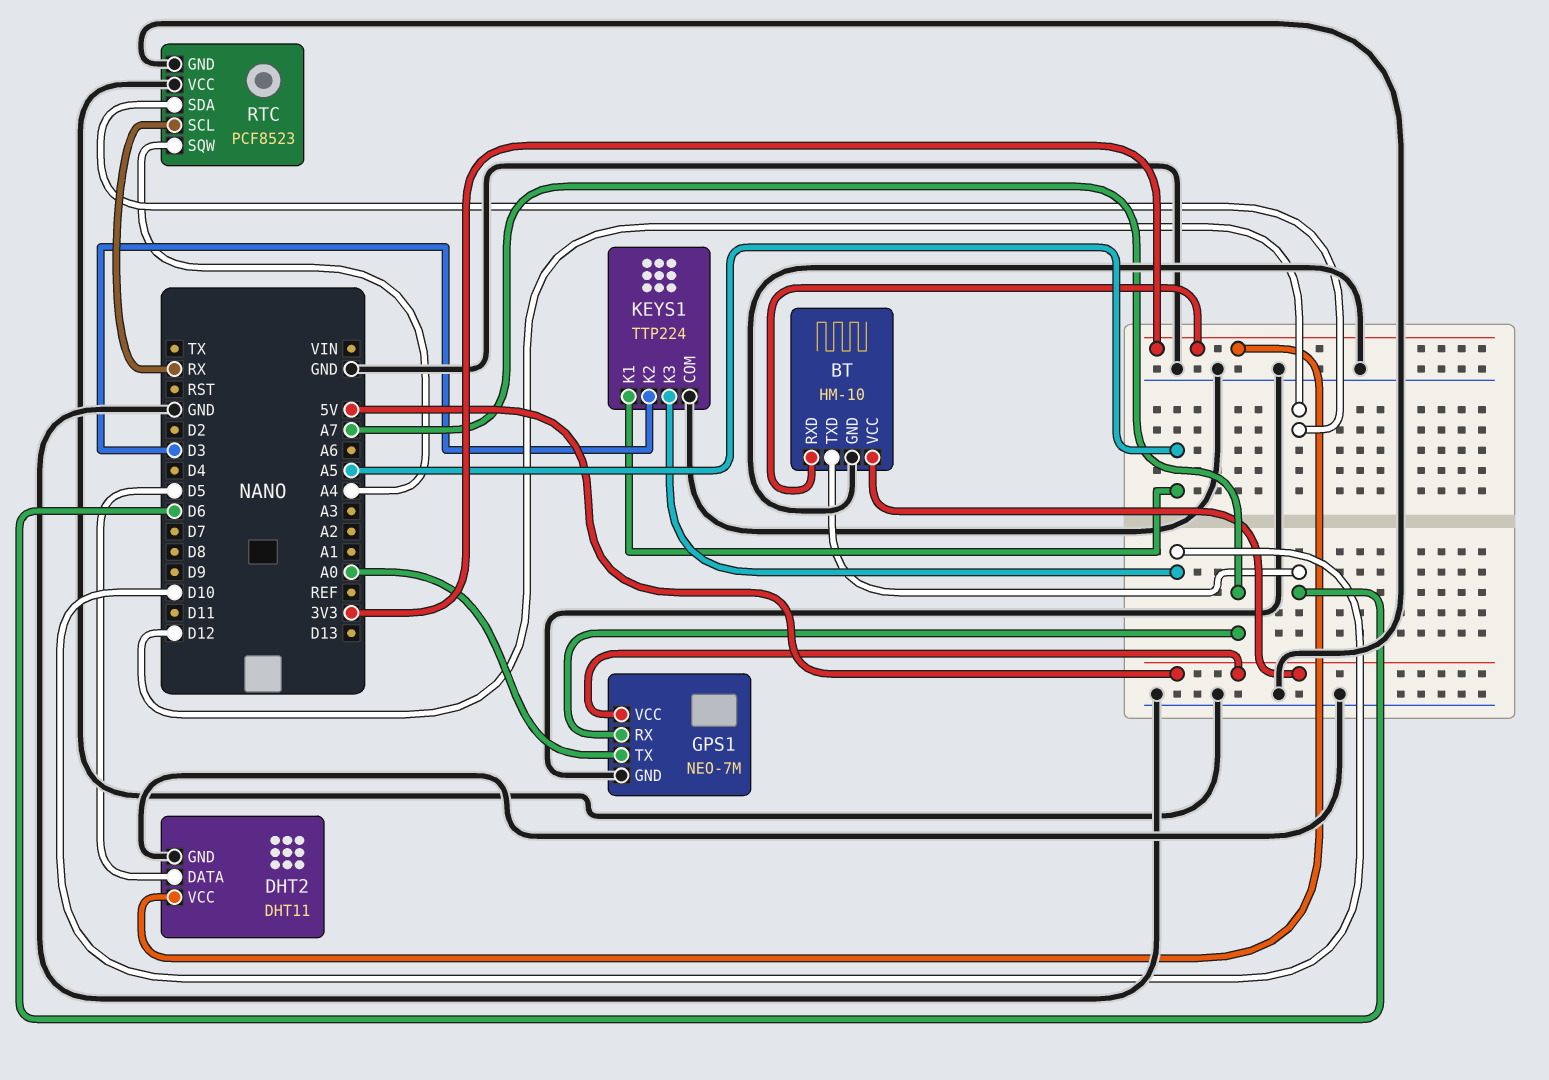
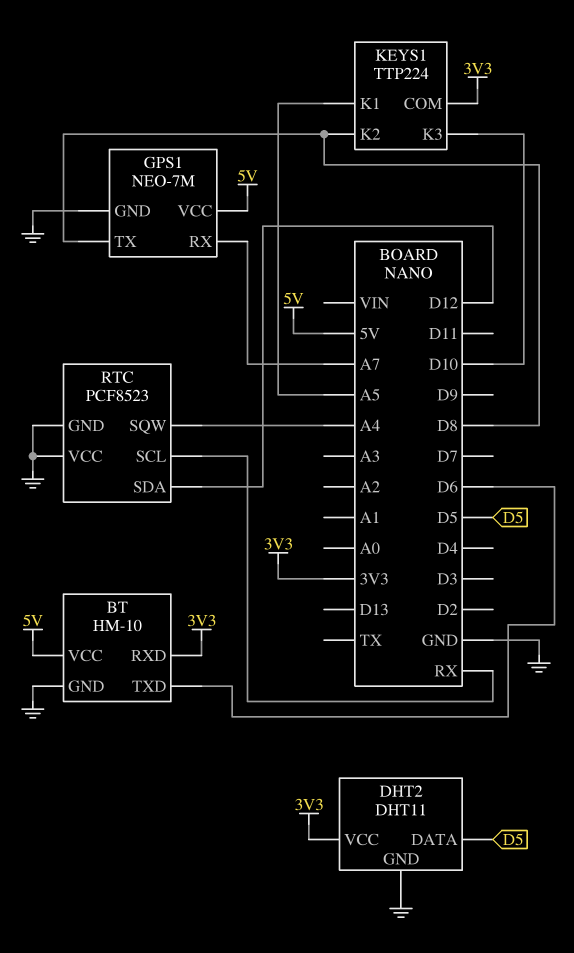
GPS1 pin TX: A0 -> D8
KEYS1 pin COM: GND -> 3V3
KEYS1 pin K2: D3 -> D8

